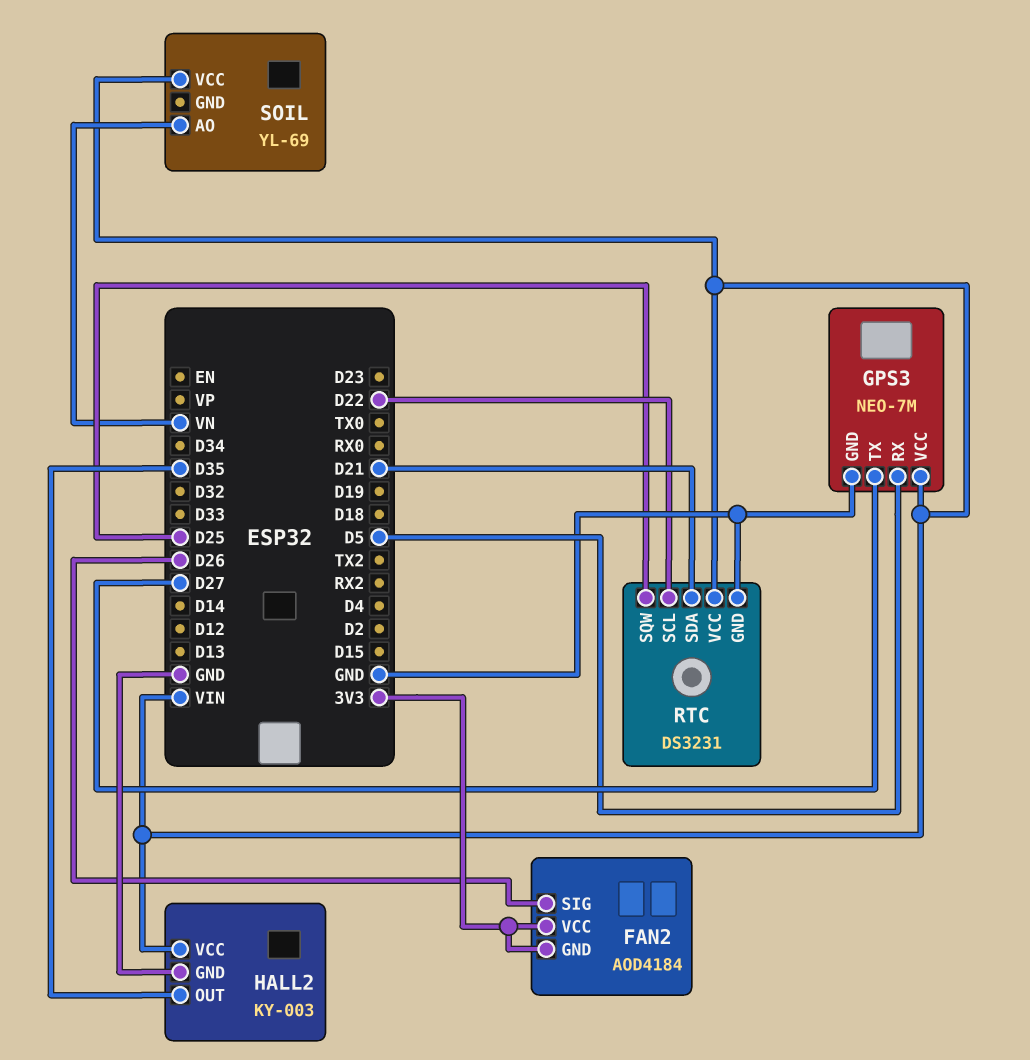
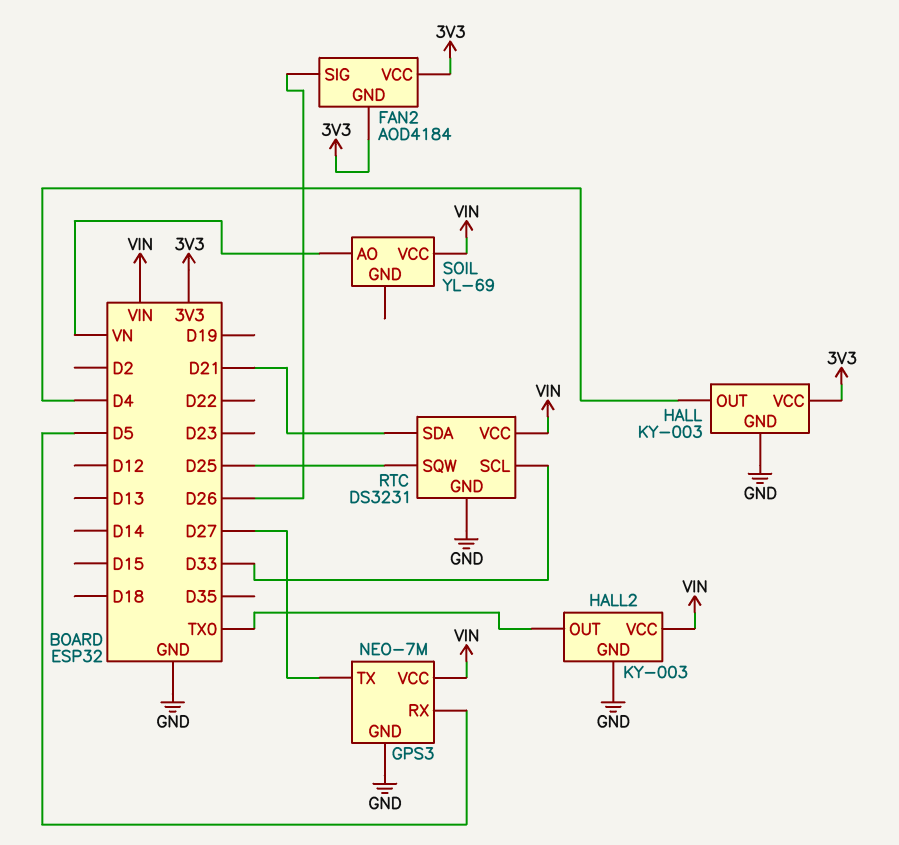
HALL: none -> KY-003
HALL pin GND: none -> GND
HALL pin OUT: none -> D4
HALL pin VCC: none -> 3V3
HALL2 pin OUT: D35 -> TX0
RTC pin SCL: D22 -> D33

